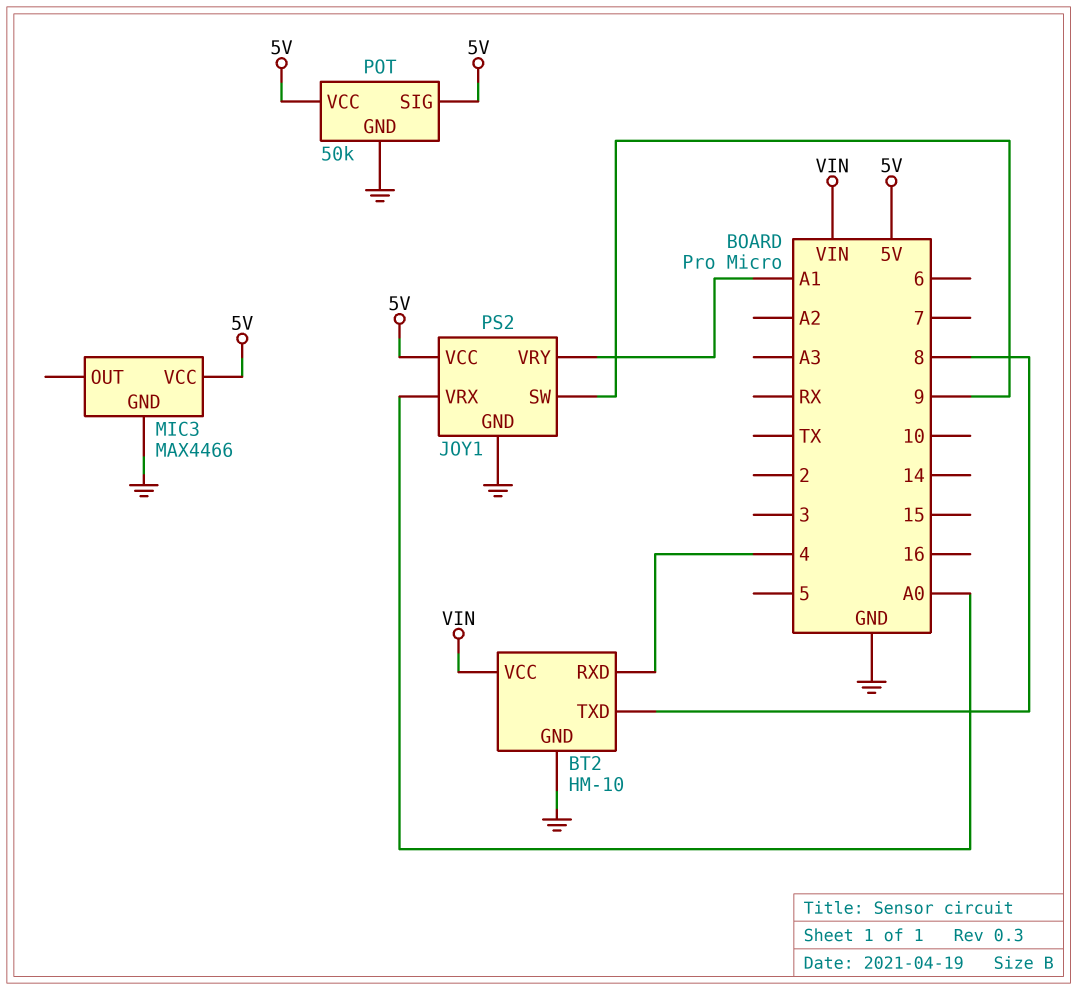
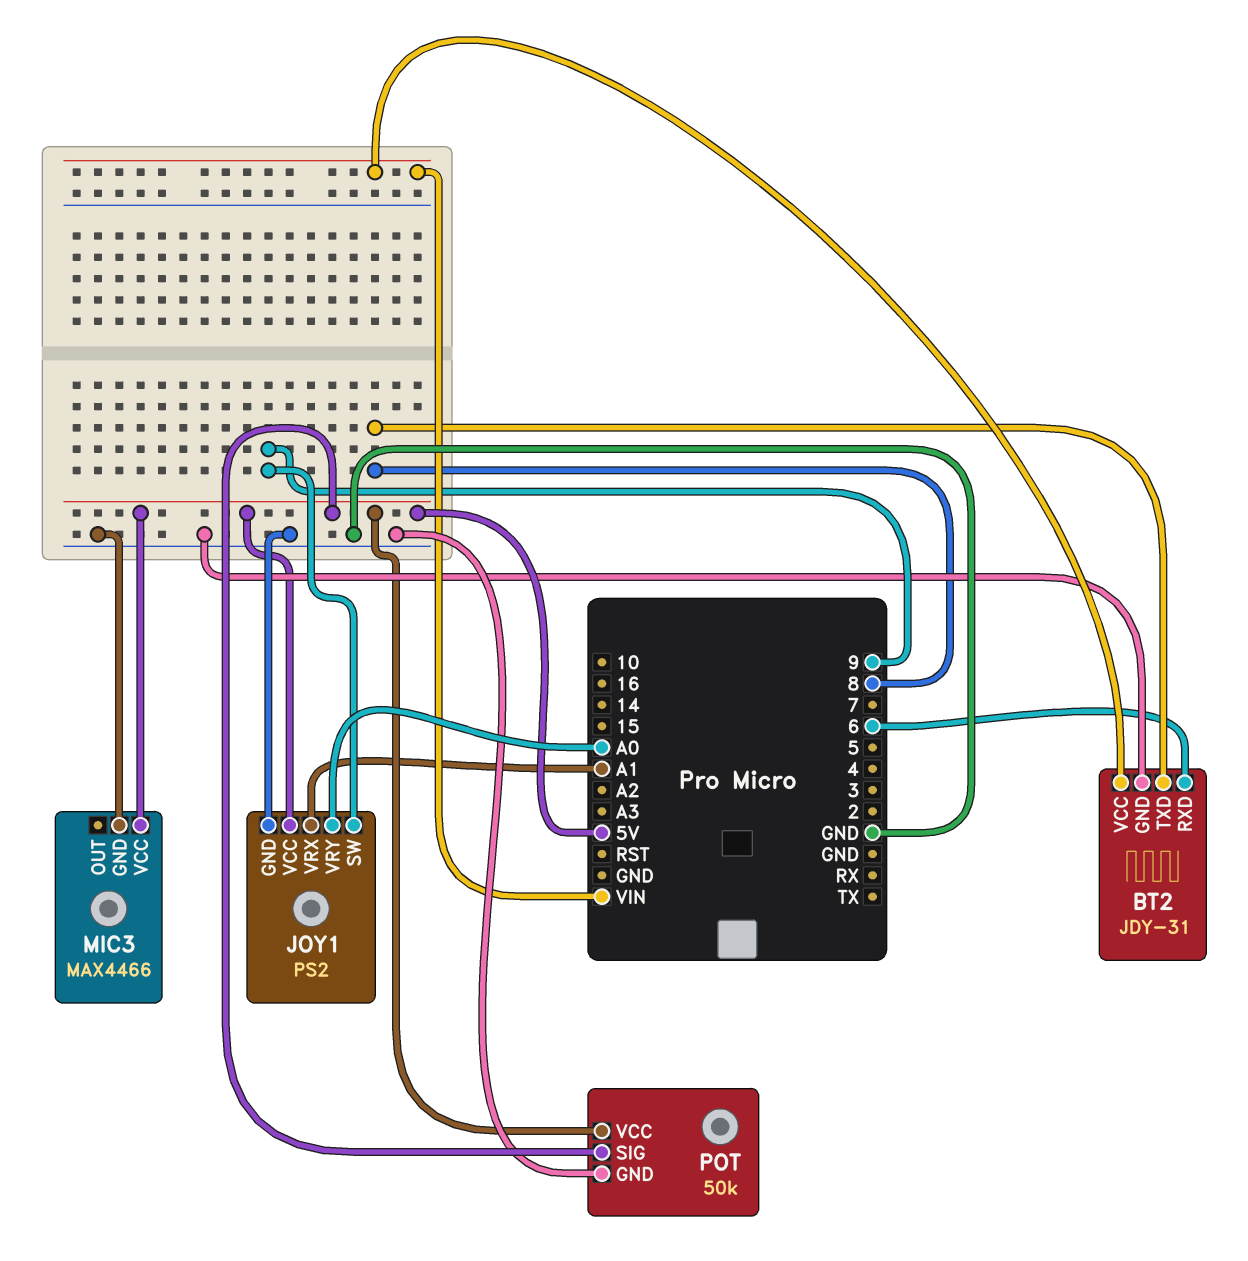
BT2: HM-10 -> JDY-31
BT2 pin RXD: 4 -> 6
JOY1 pin VRX: A0 -> A1
JOY1 pin VRY: A1 -> A0

